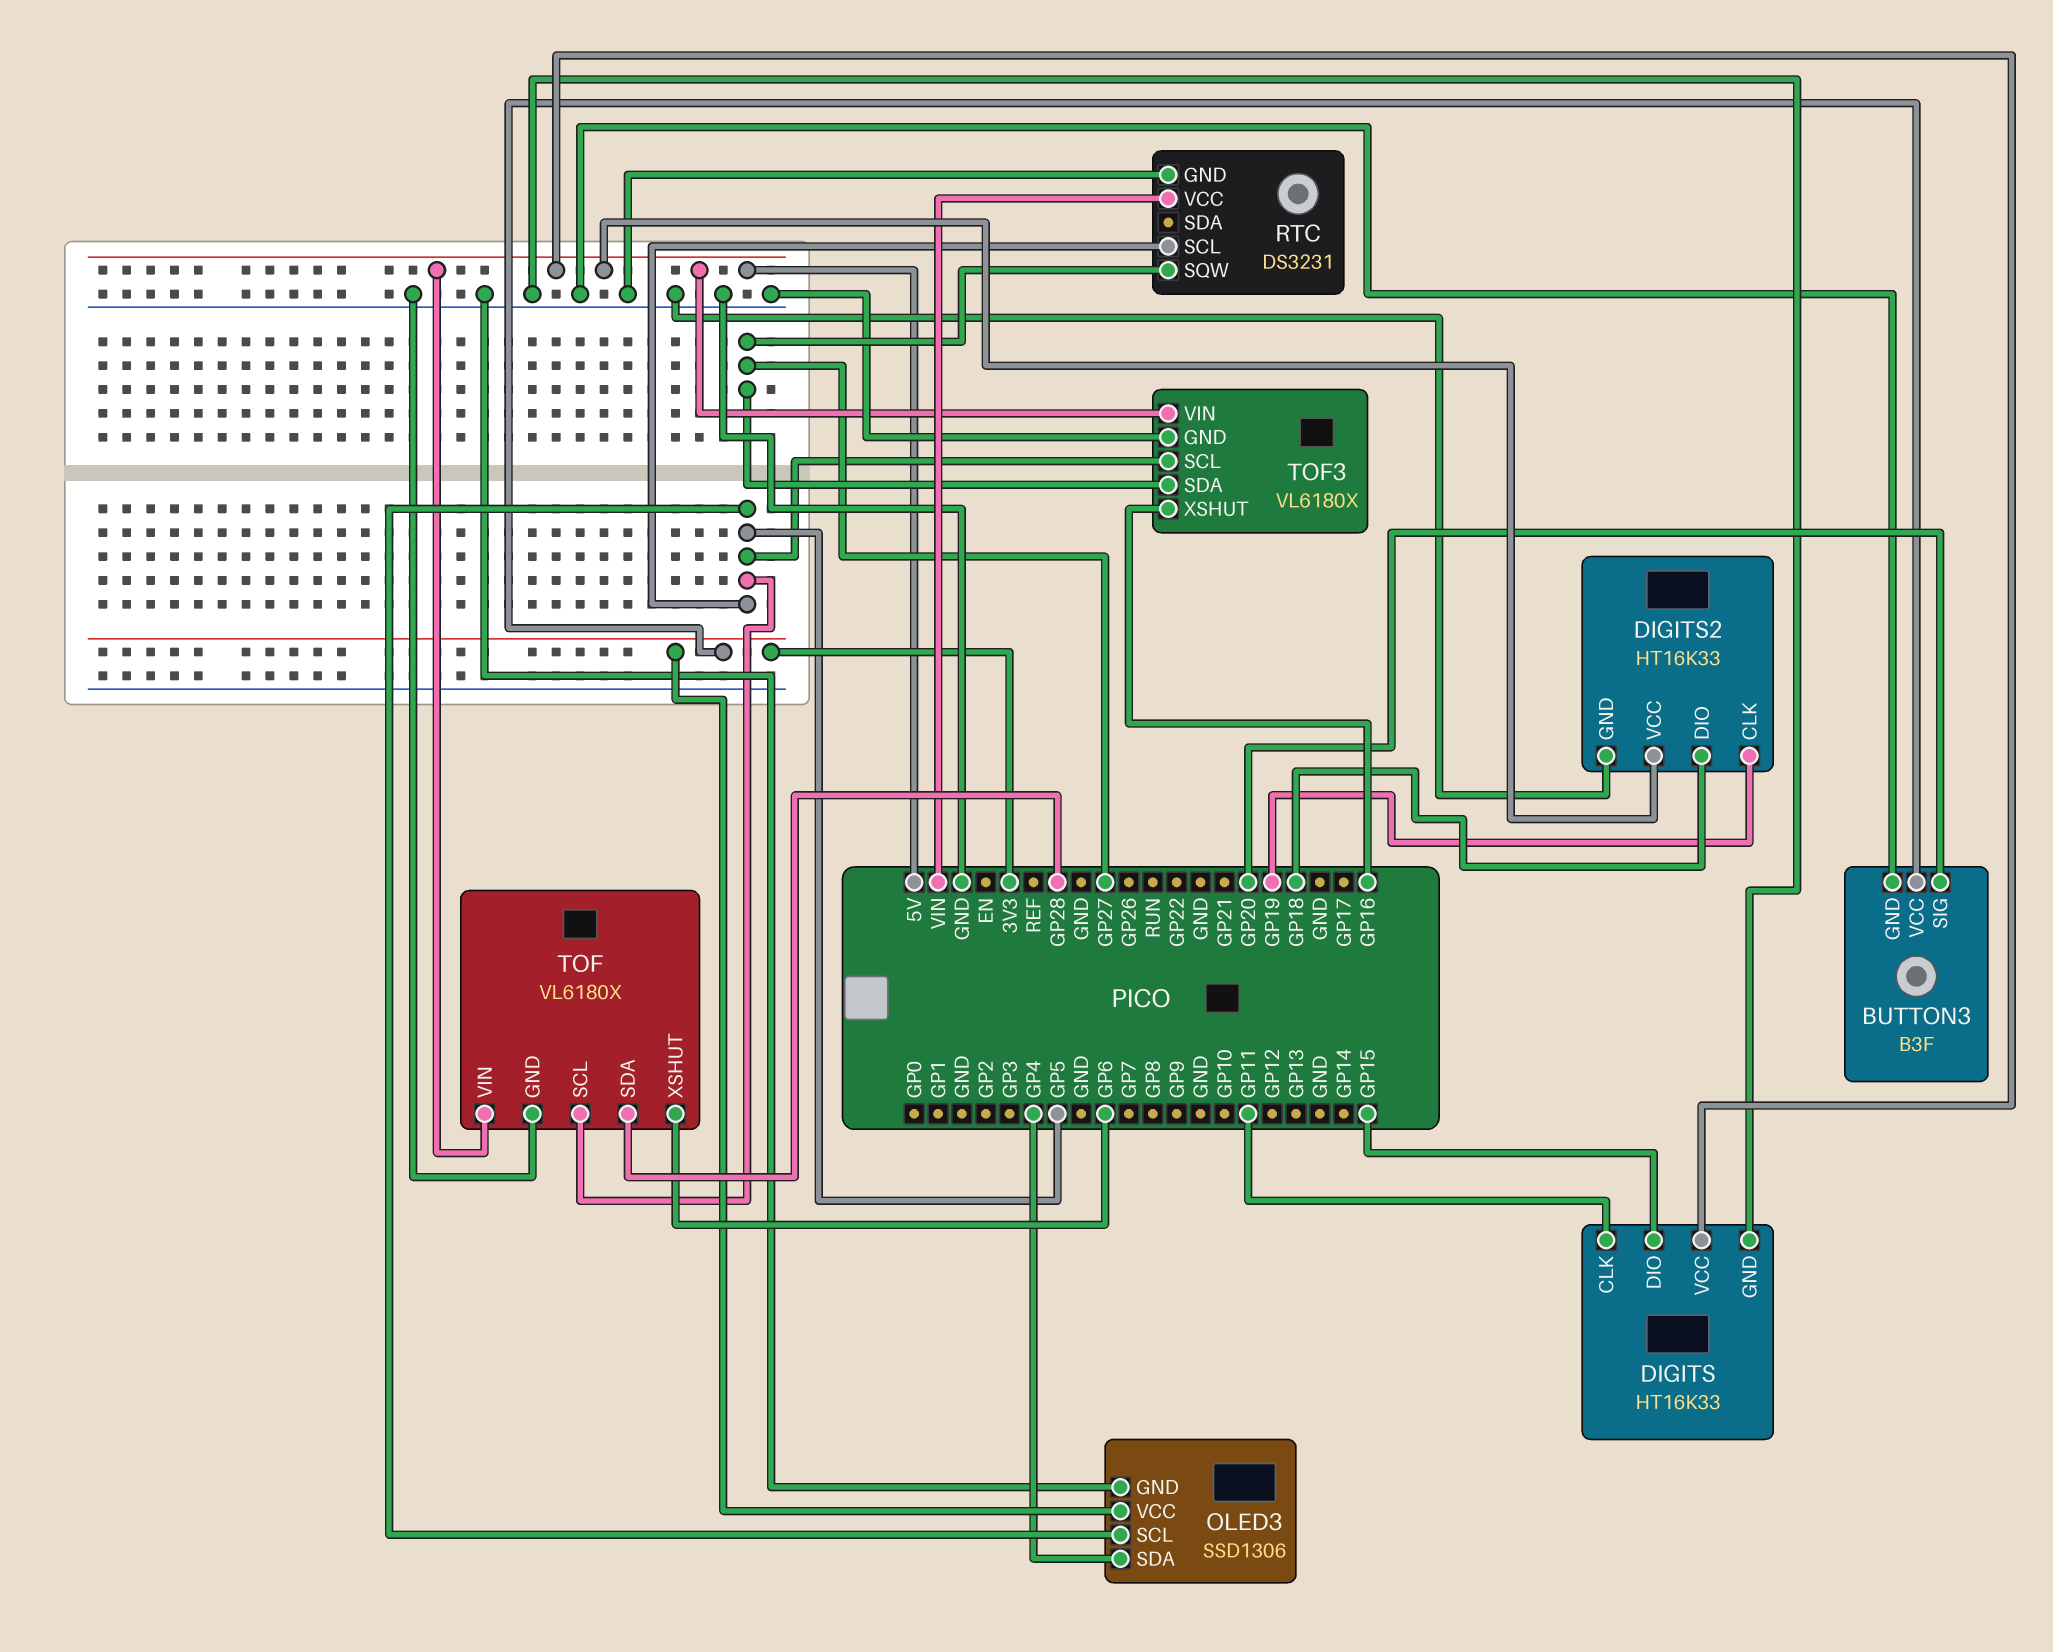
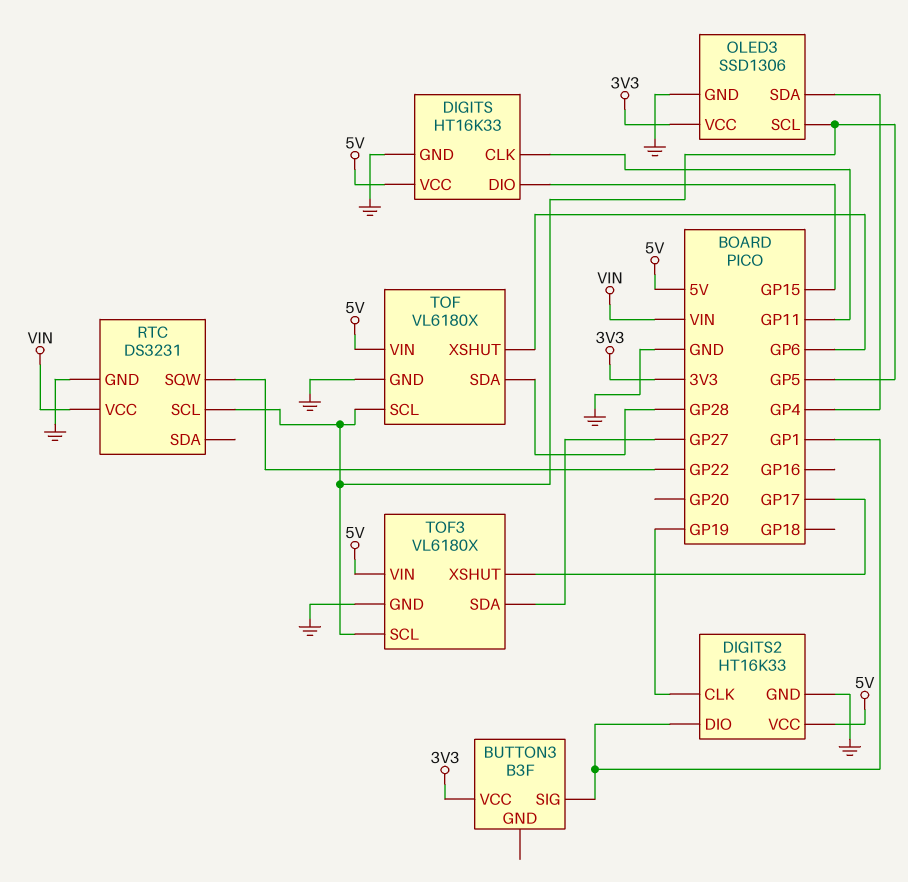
BUTTON3 pin GND: GND -> none
BUTTON3 pin SIG: GP20 -> GP1
DIGITS2 pin DIO: GP18 -> GP1
RTC pin SQW: GP27 -> GP22
TOF3 pin XSHUT: GP16 -> GP17

